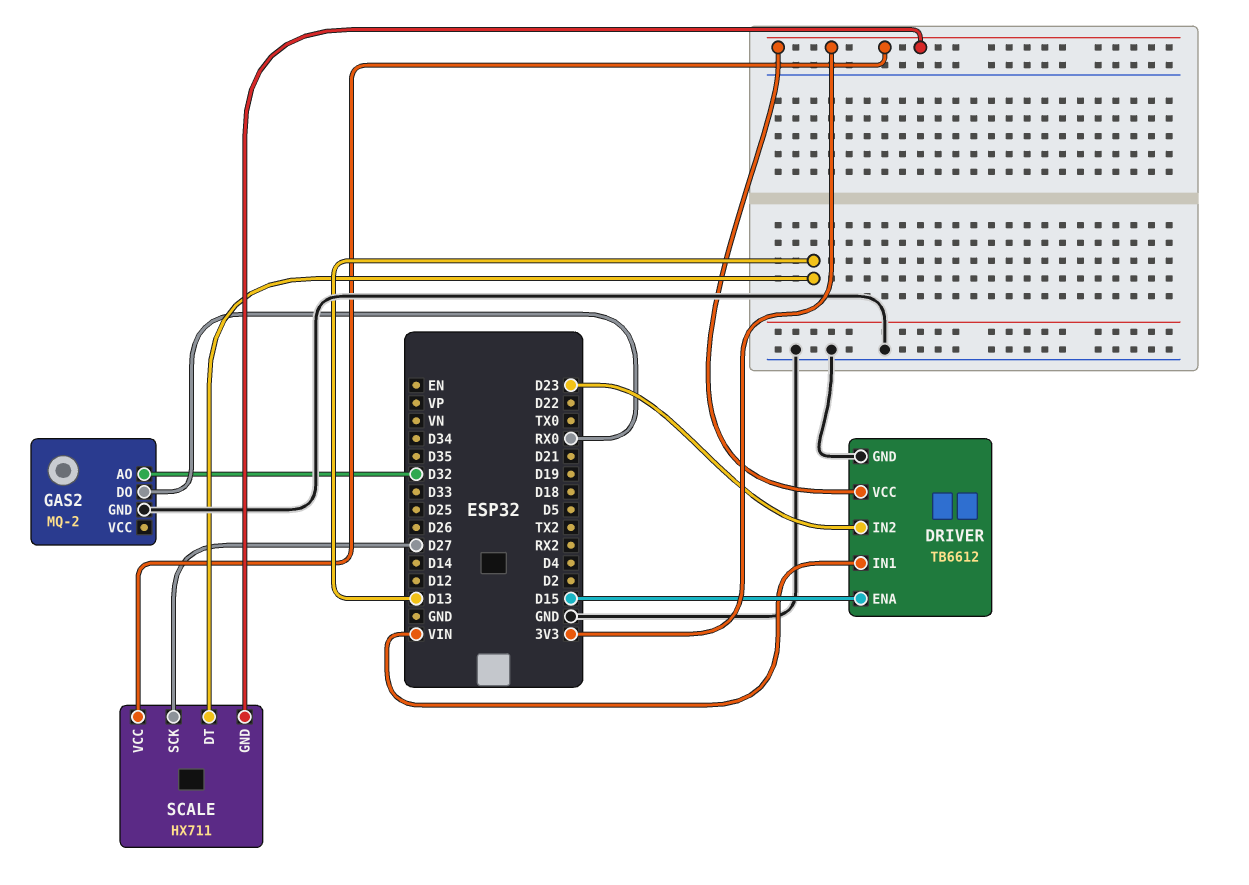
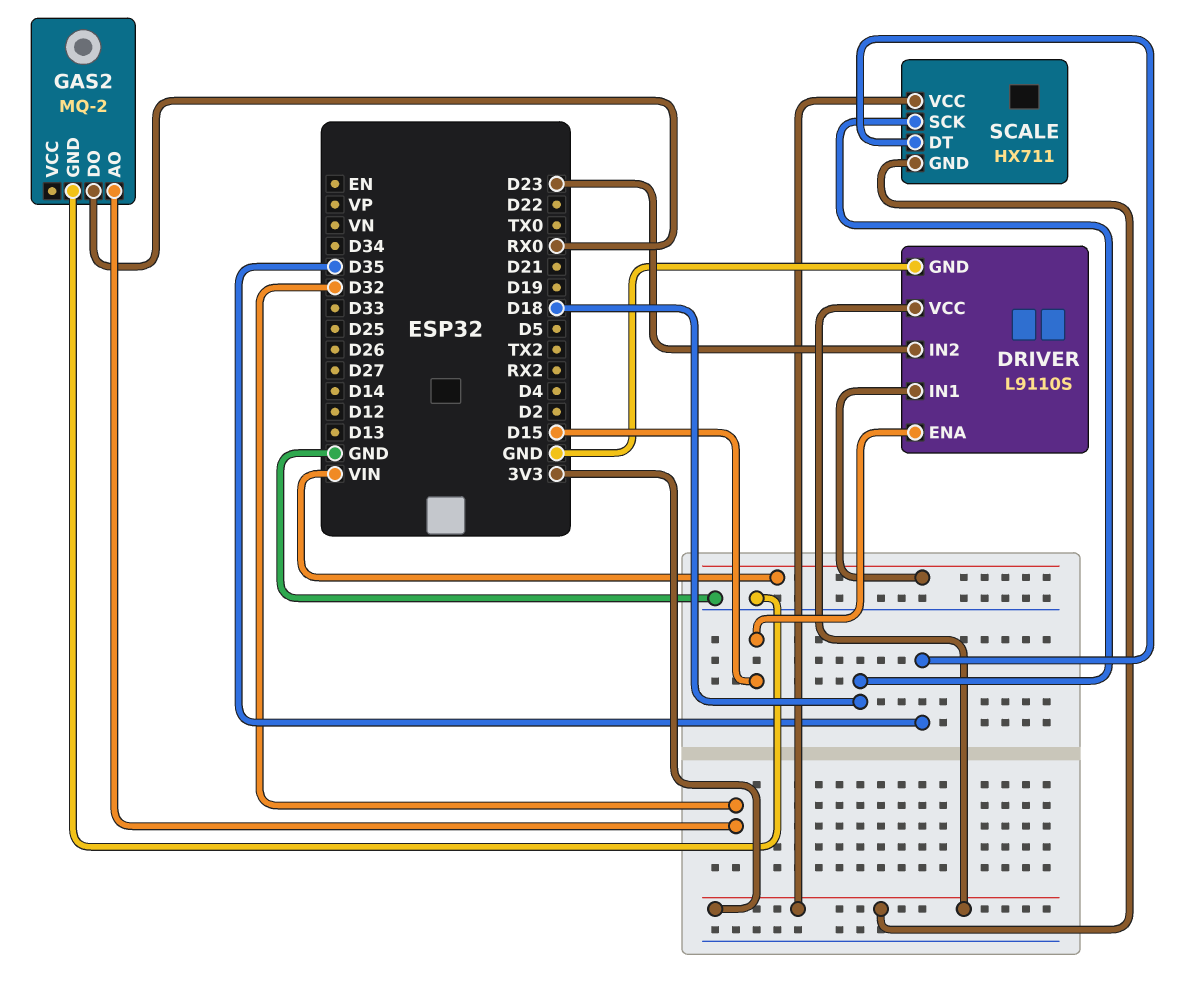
DRIVER: TB6612 -> L9110S
SCALE pin DT: D13 -> D35
SCALE pin SCK: D27 -> D18

